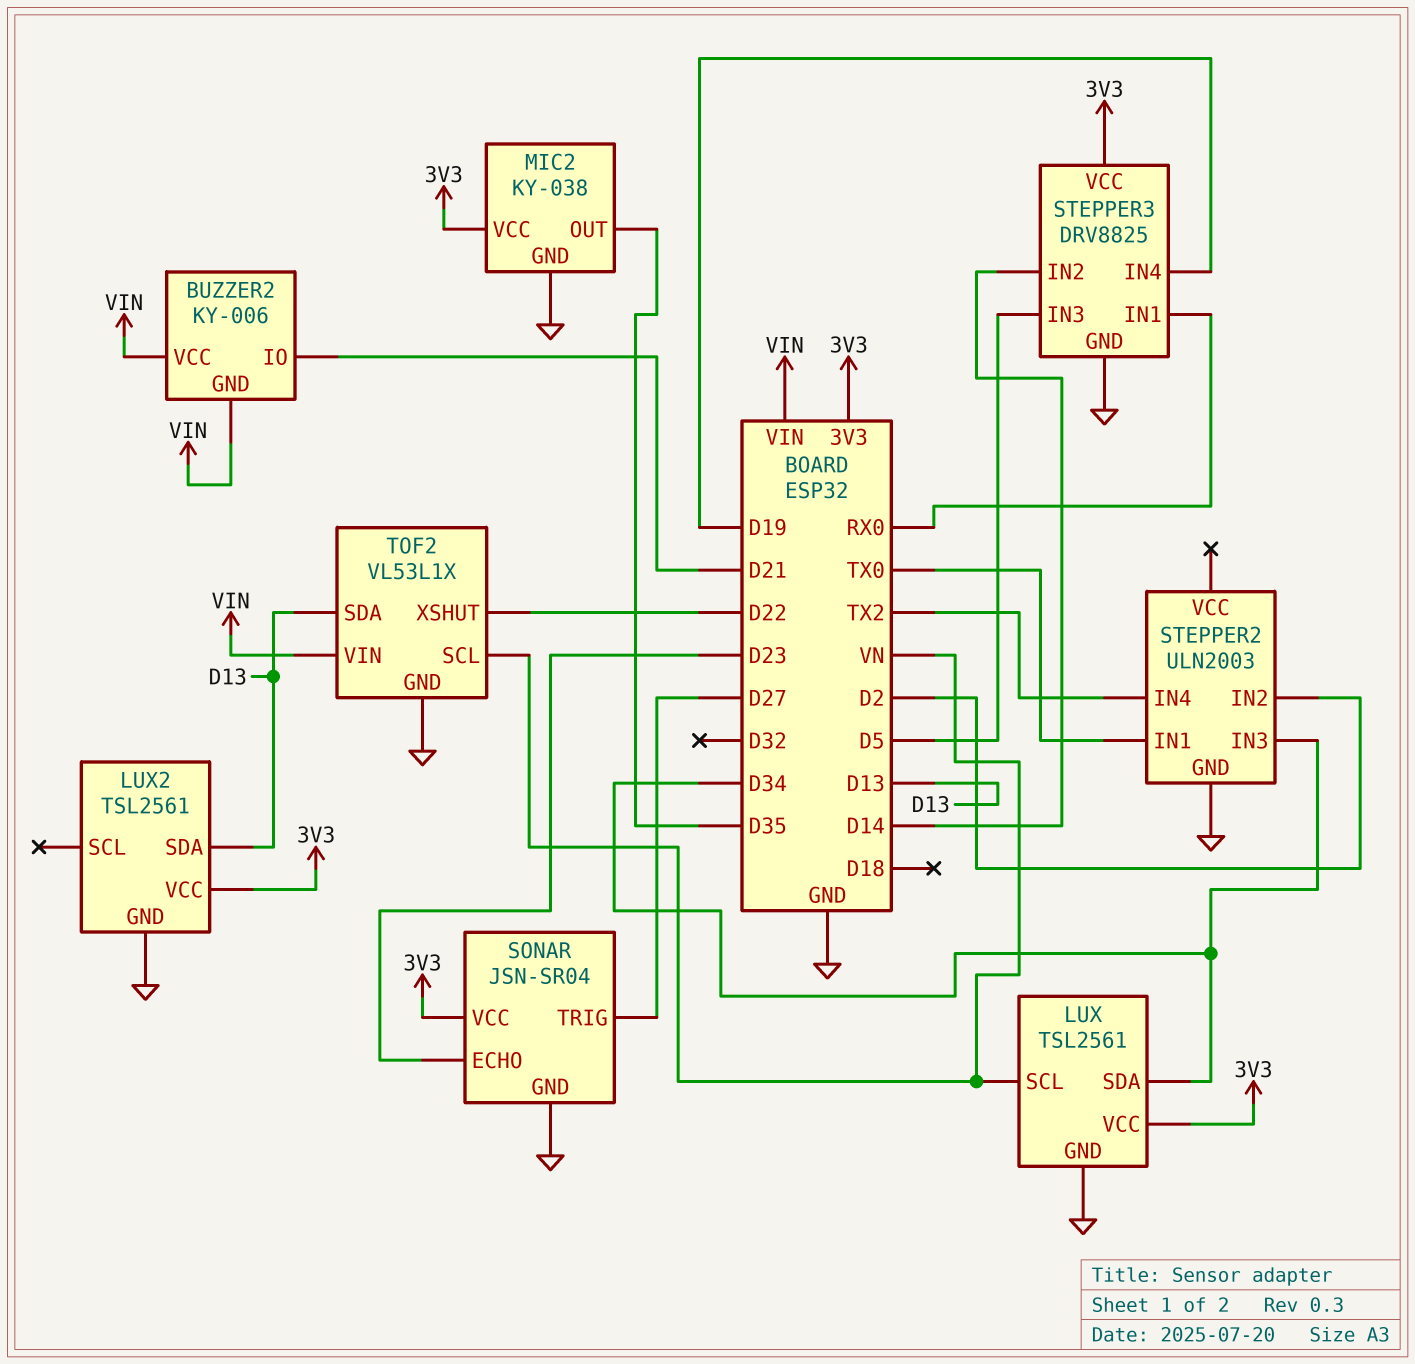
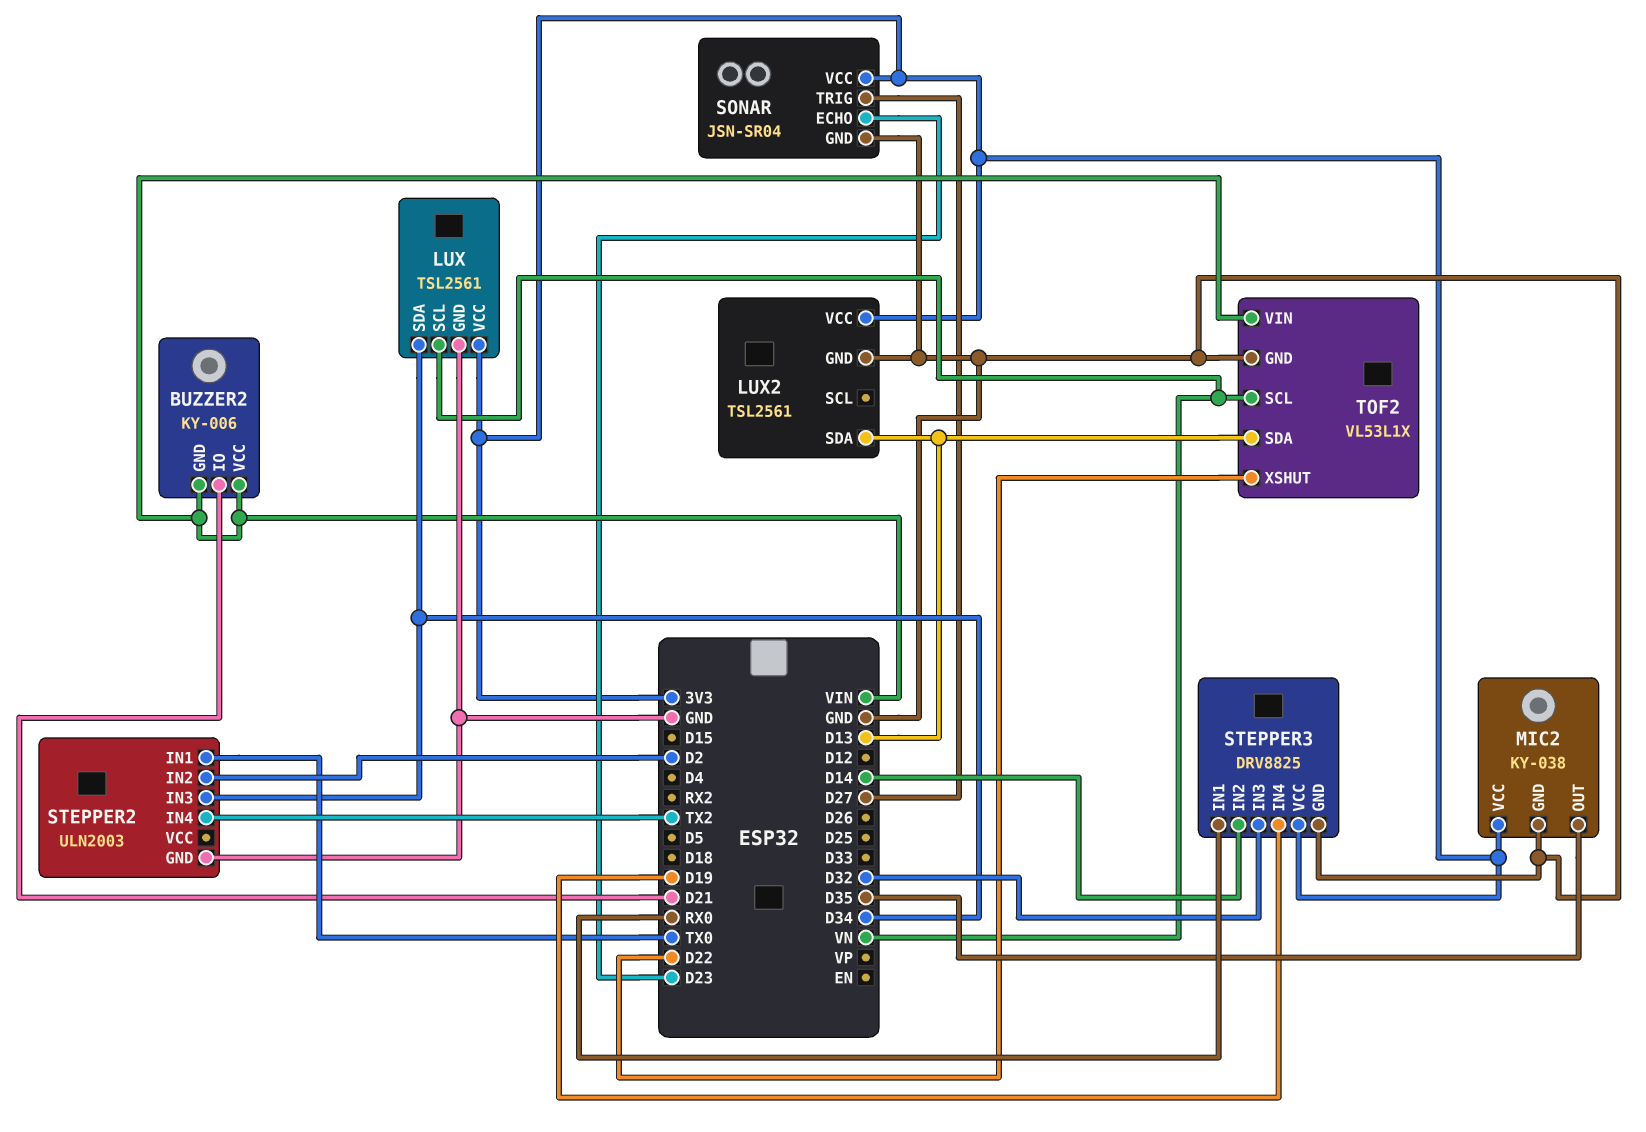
STEPPER3 pin IN3: D5 -> D32

